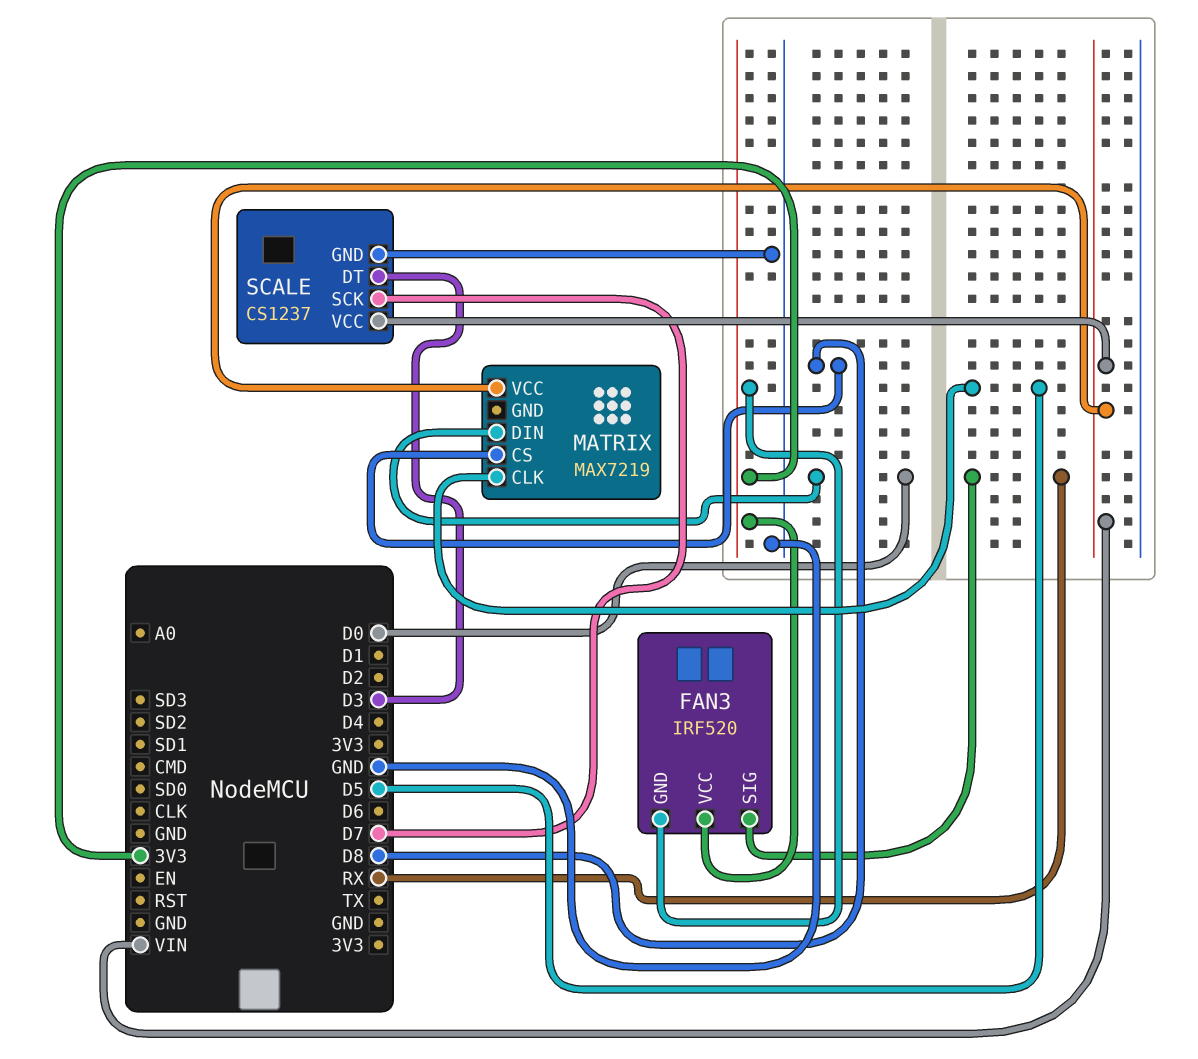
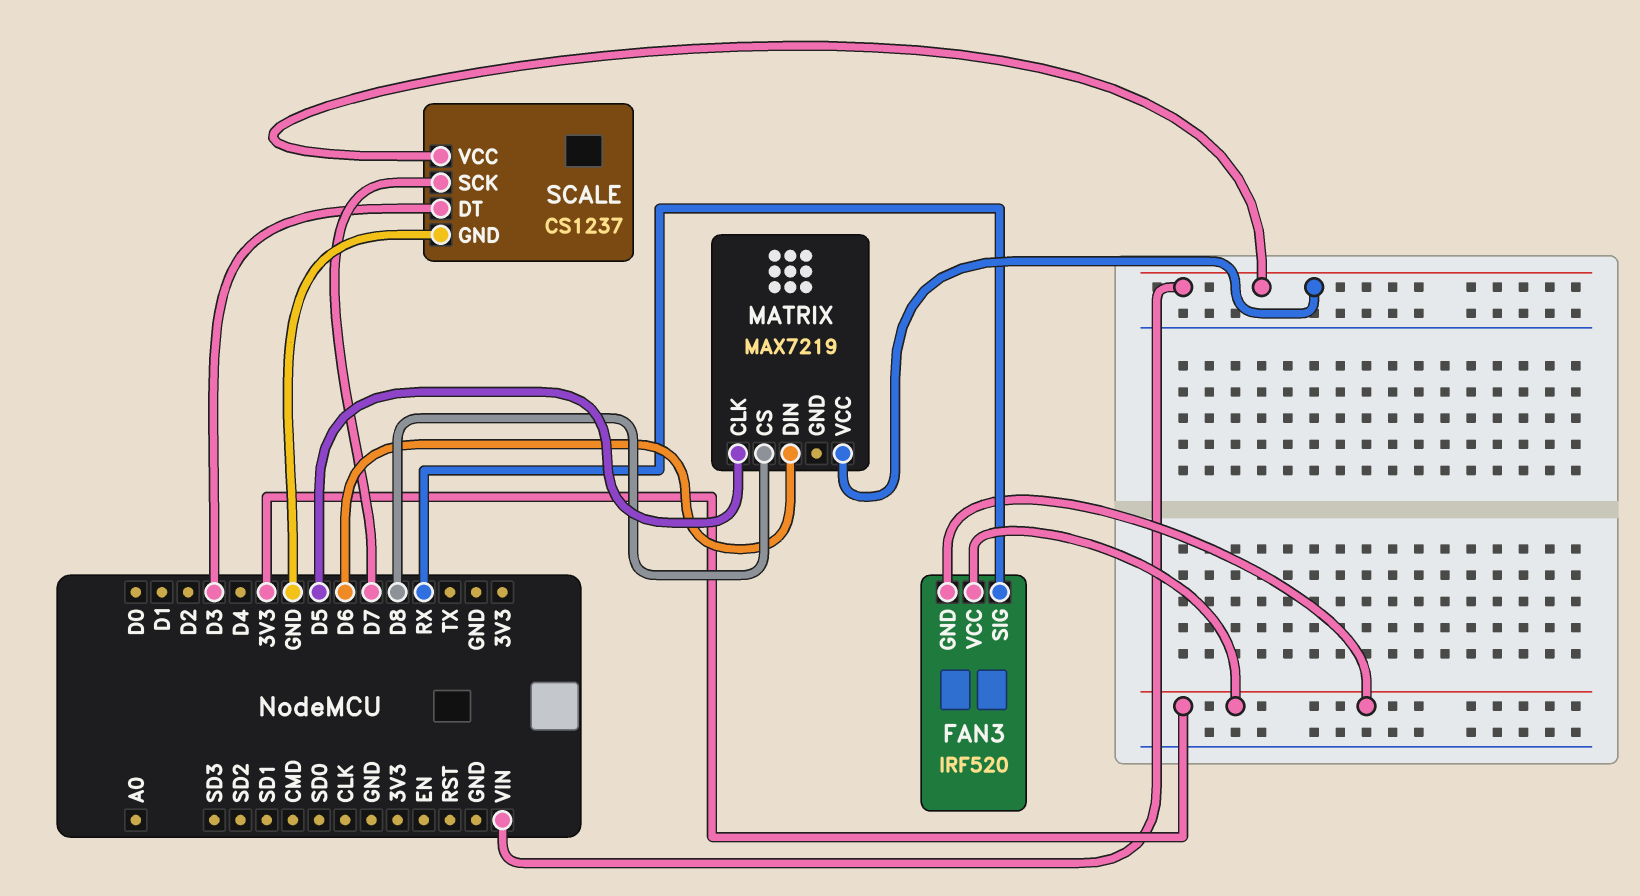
MATRIX pin DIN: D0 -> D6

